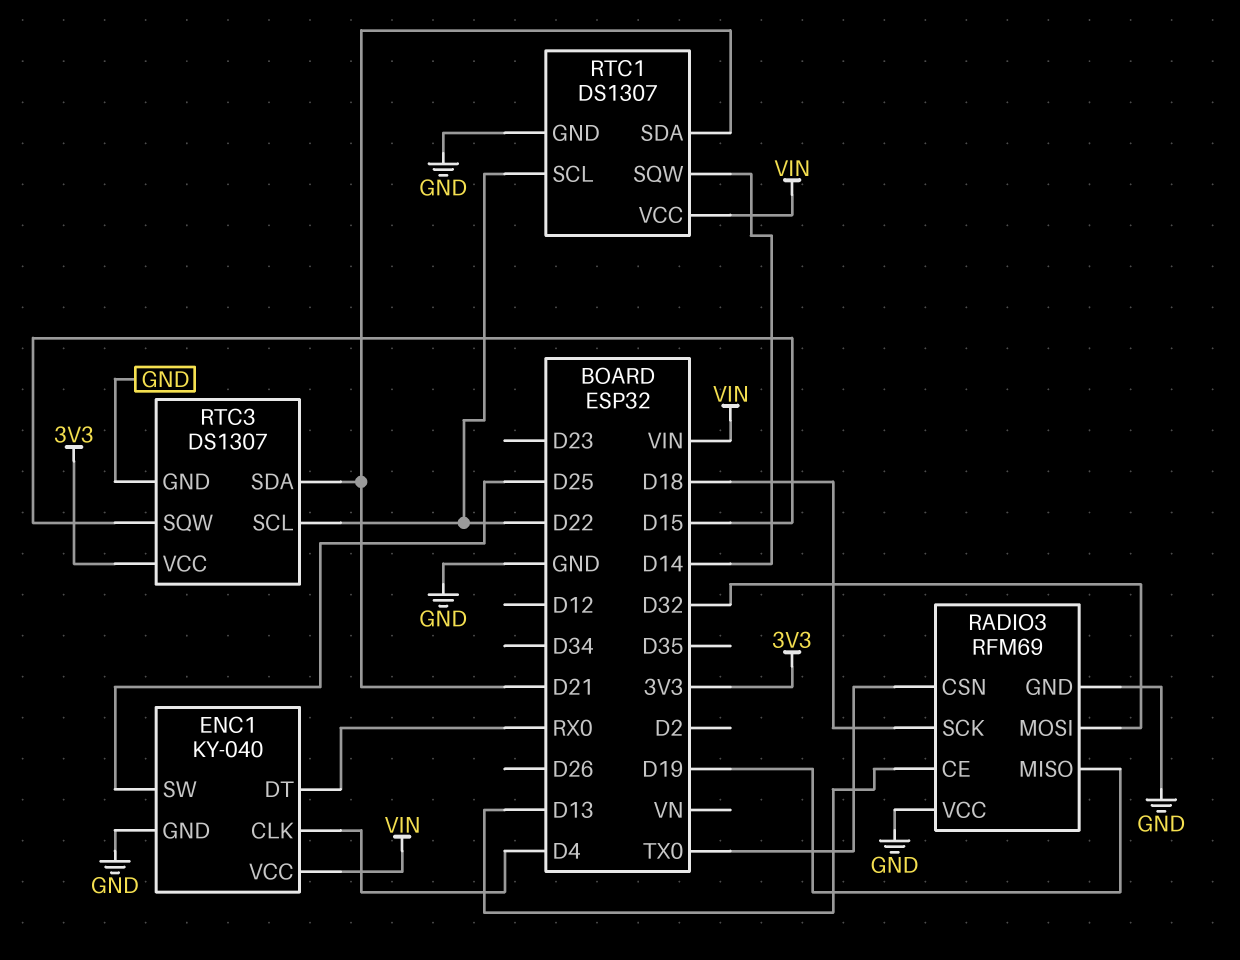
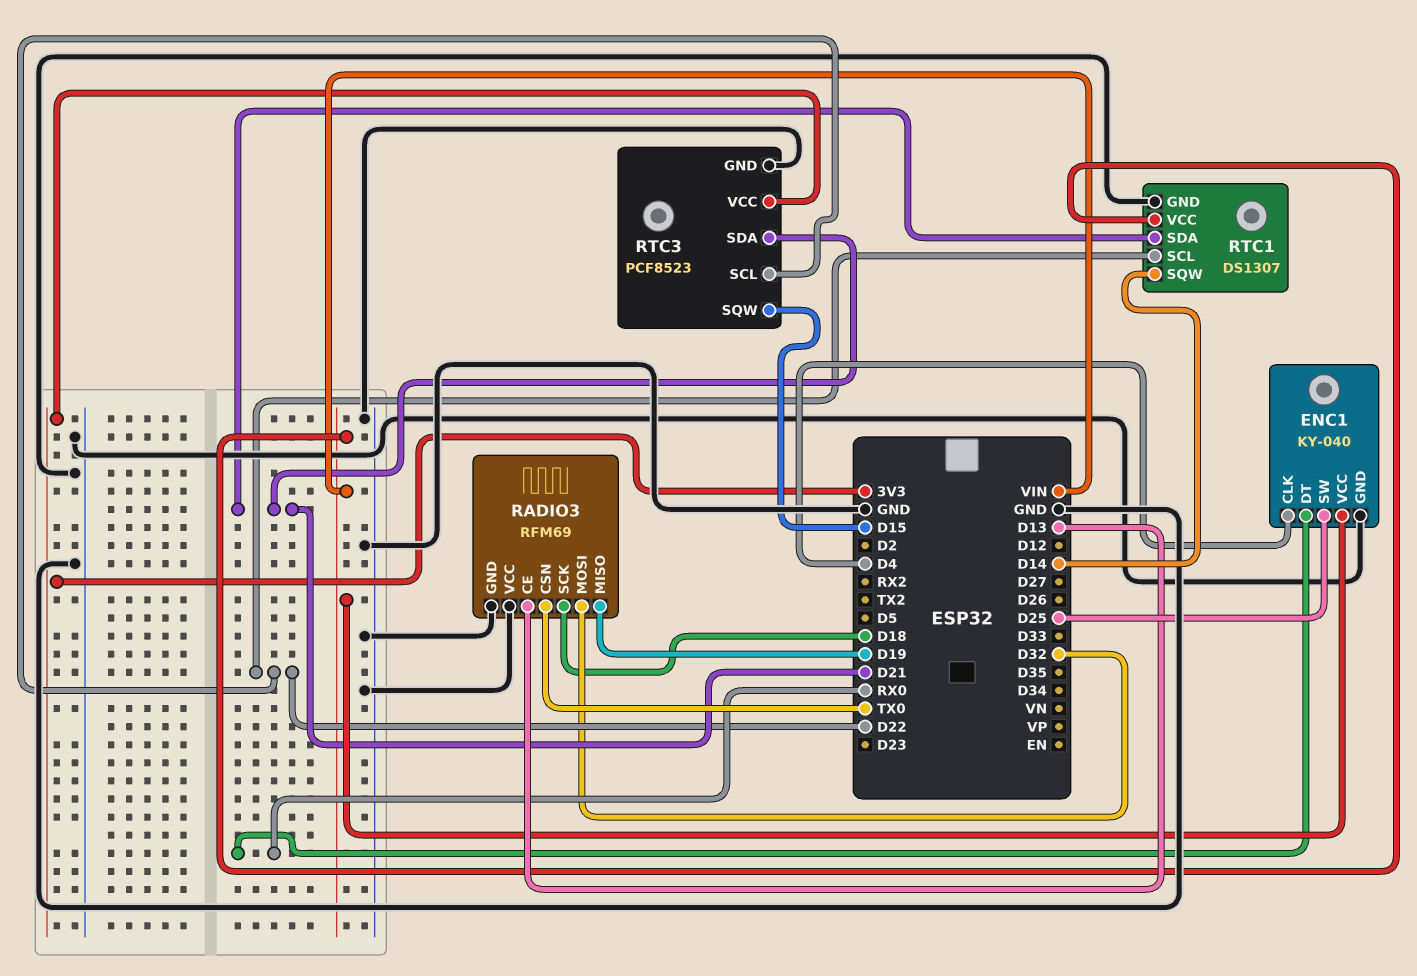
RTC3: DS1307 -> PCF8523

